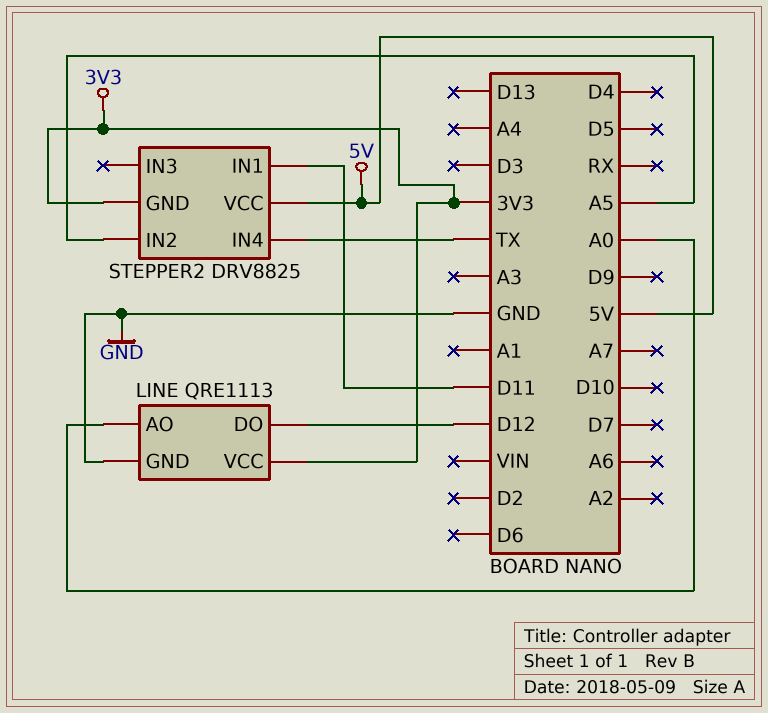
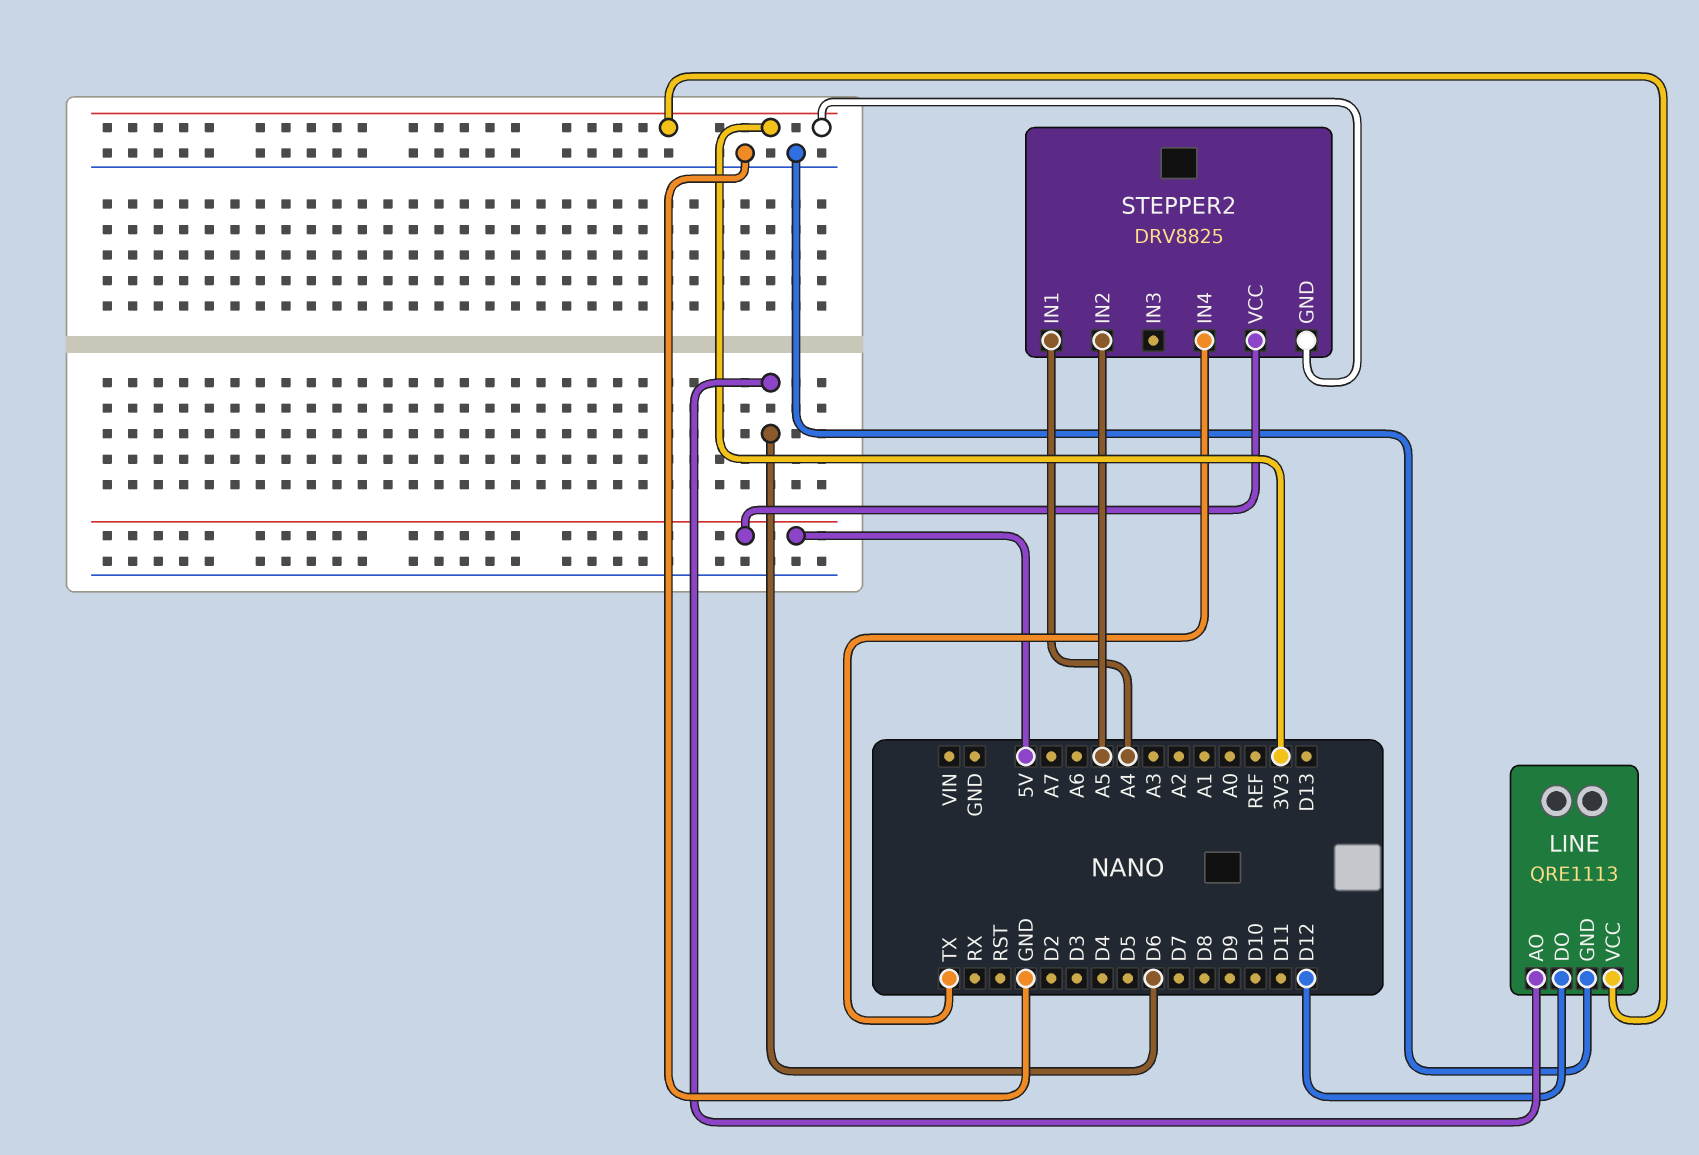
LINE pin AO: A0 -> D6
STEPPER2 pin IN1: D11 -> A4

